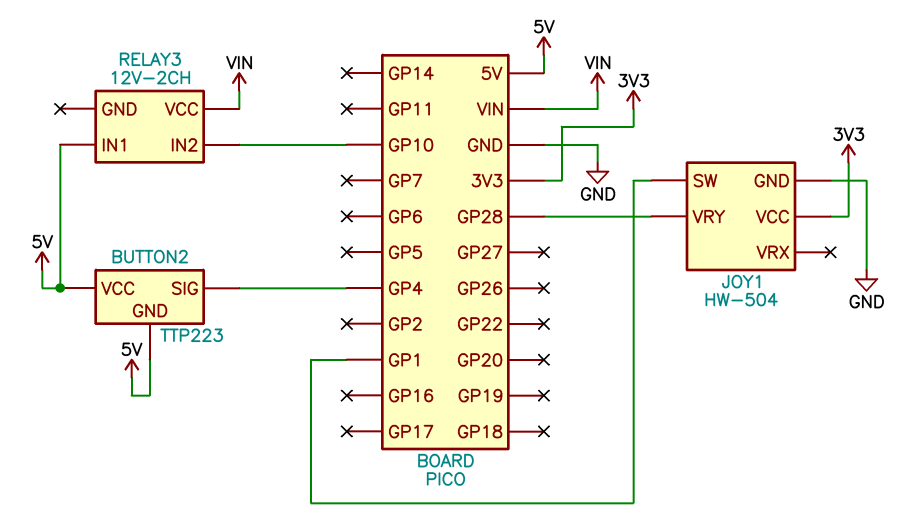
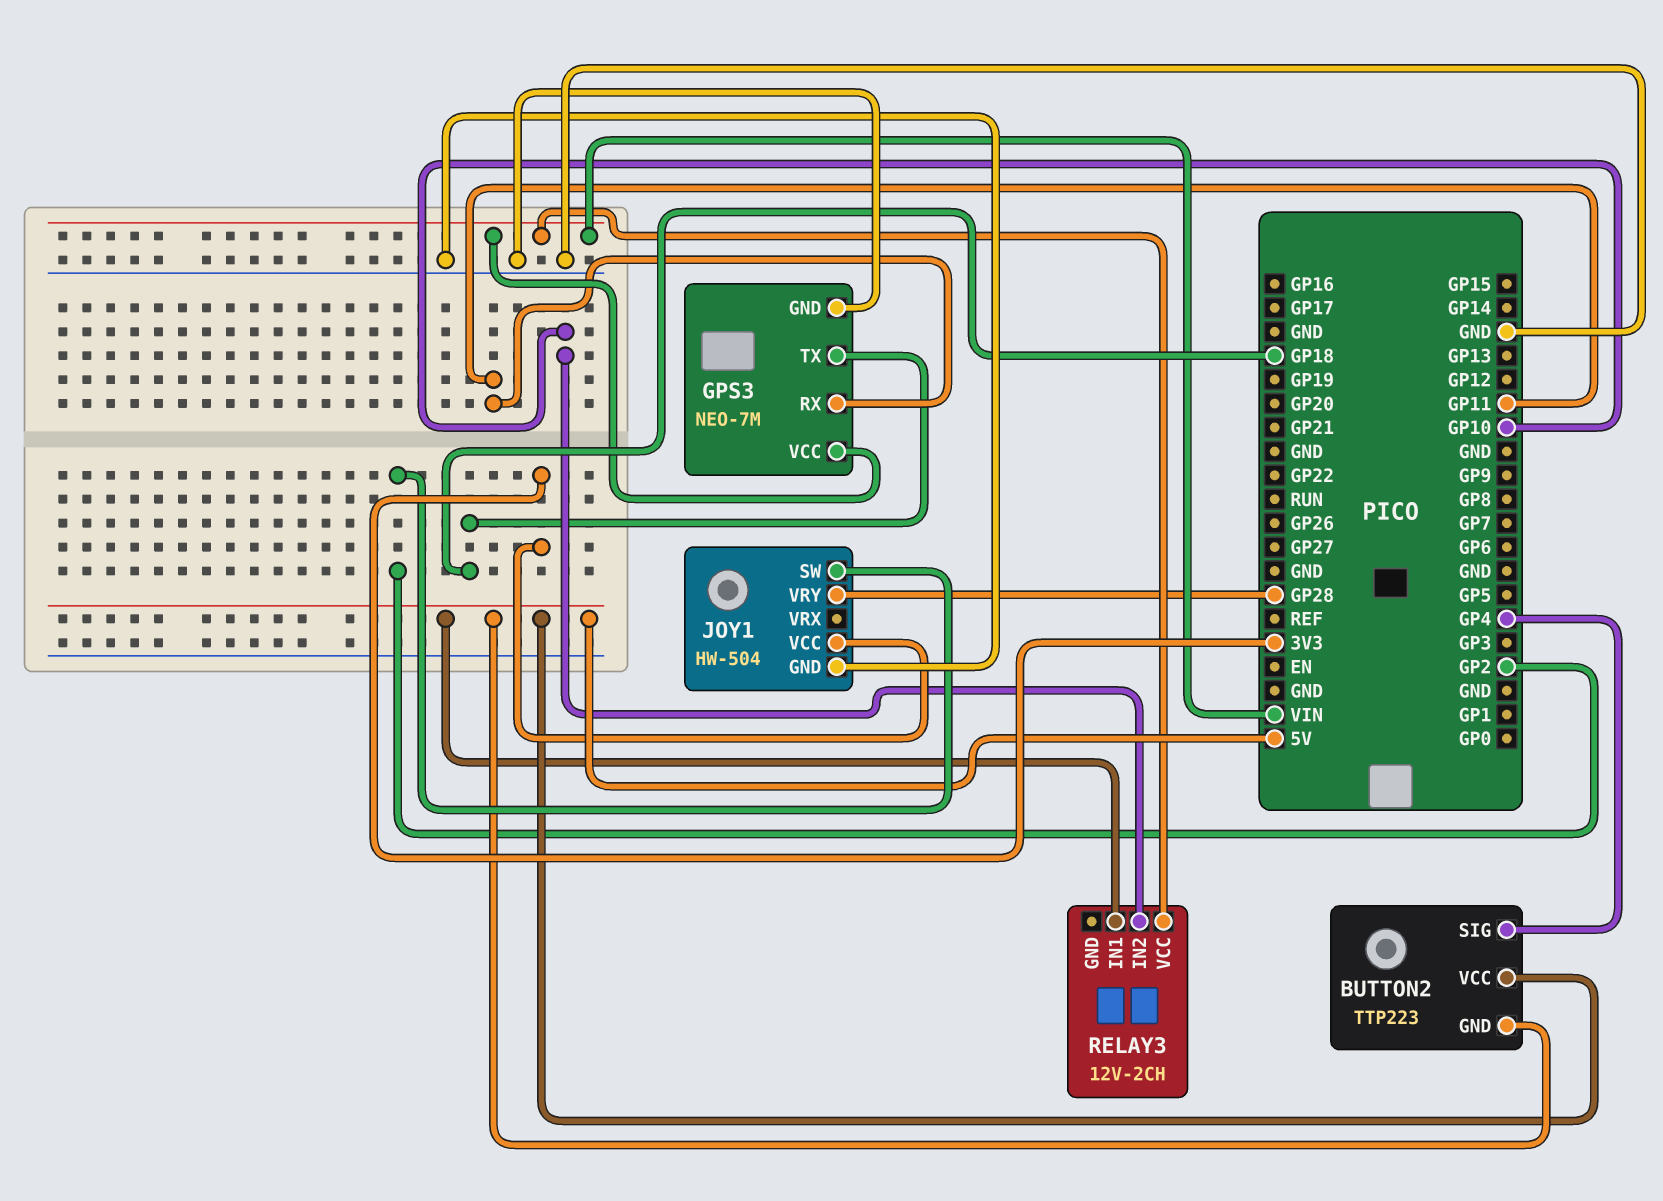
GPS3: none -> NEO-7M
GPS3 pin GND: none -> GND
GPS3 pin RX: none -> GP11
GPS3 pin TX: none -> GP18
GPS3 pin VCC: none -> VIN
JOY1 pin SW: GP1 -> GP2

